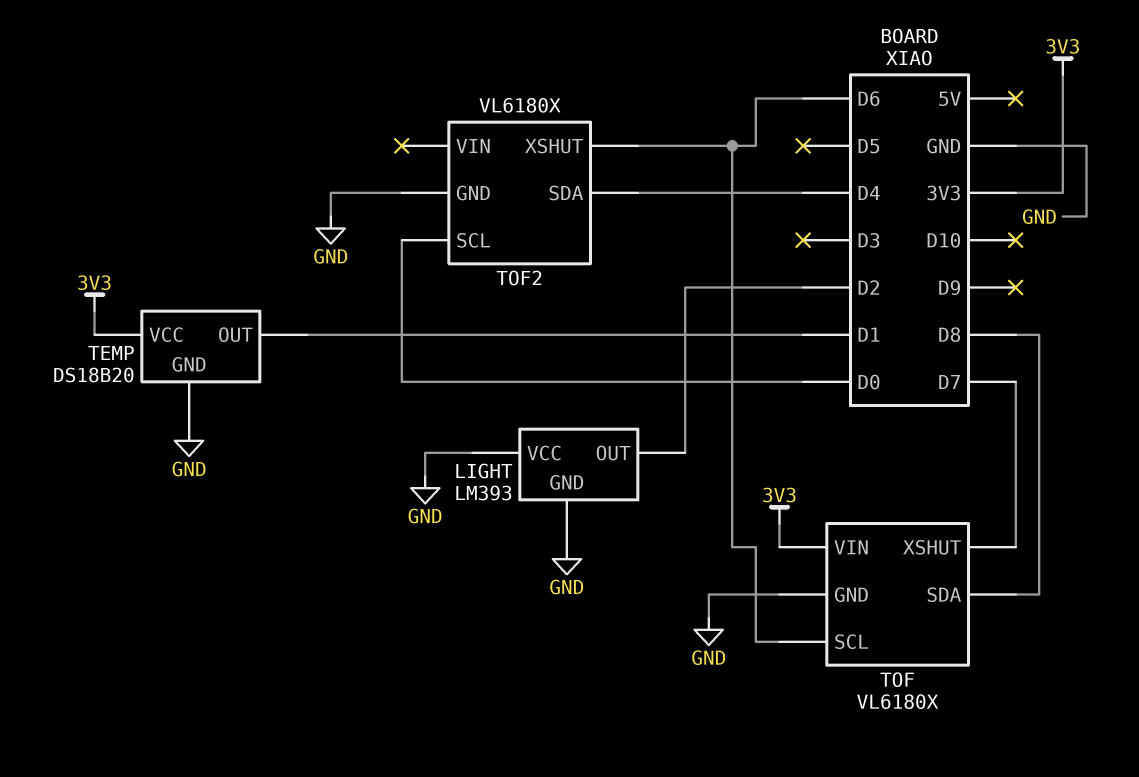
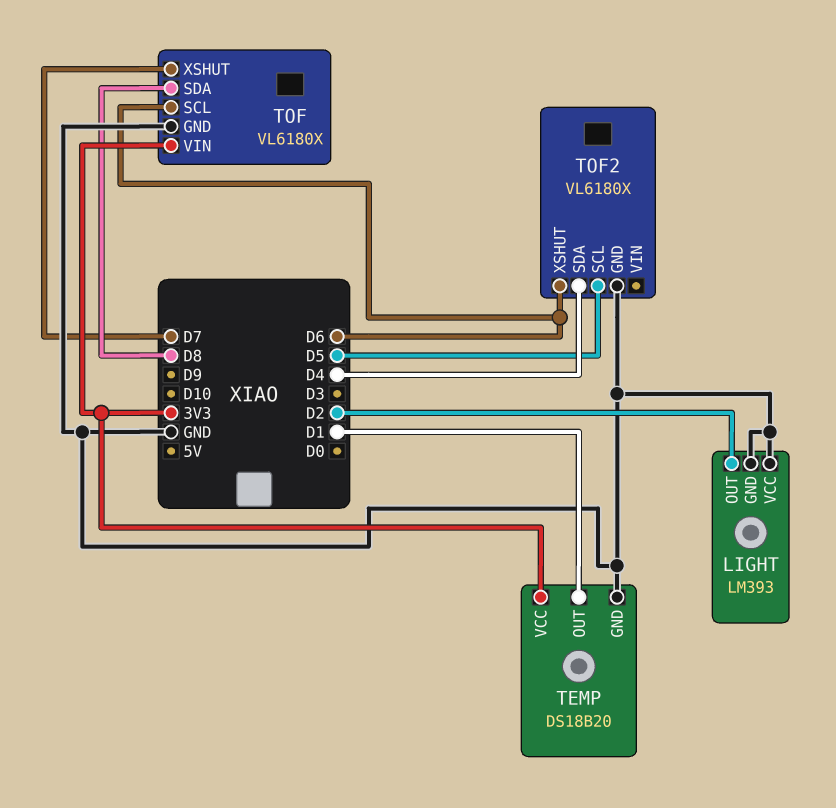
TOF2 pin SCL: D0 -> D5

